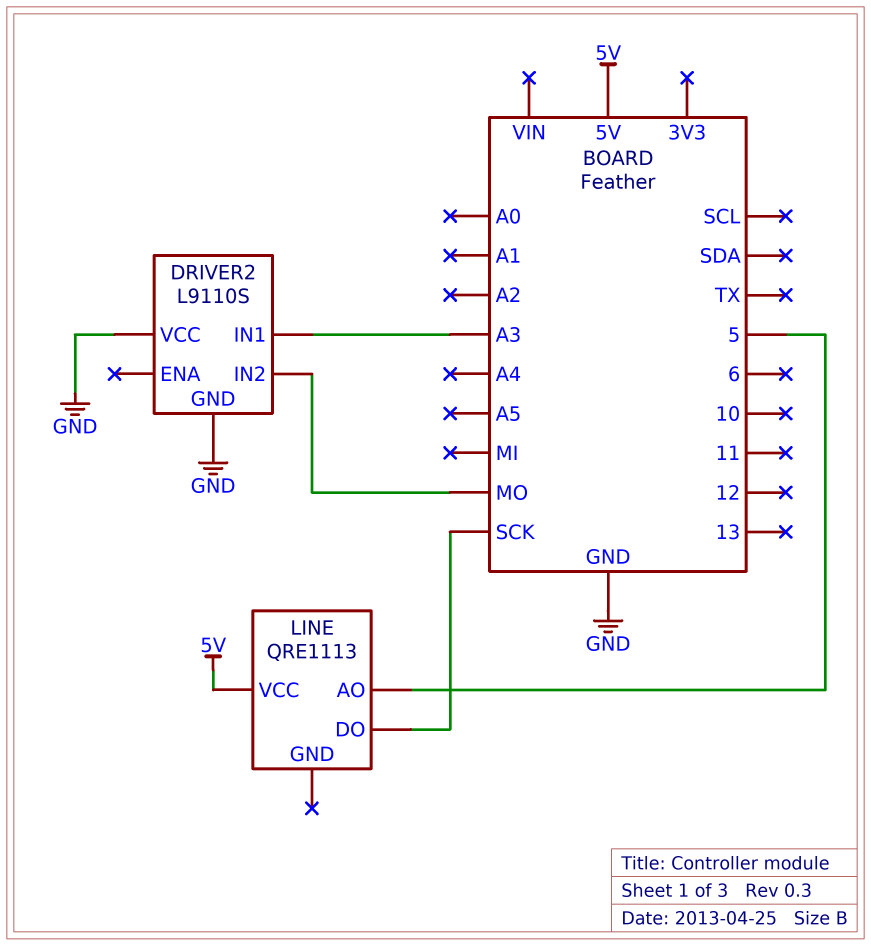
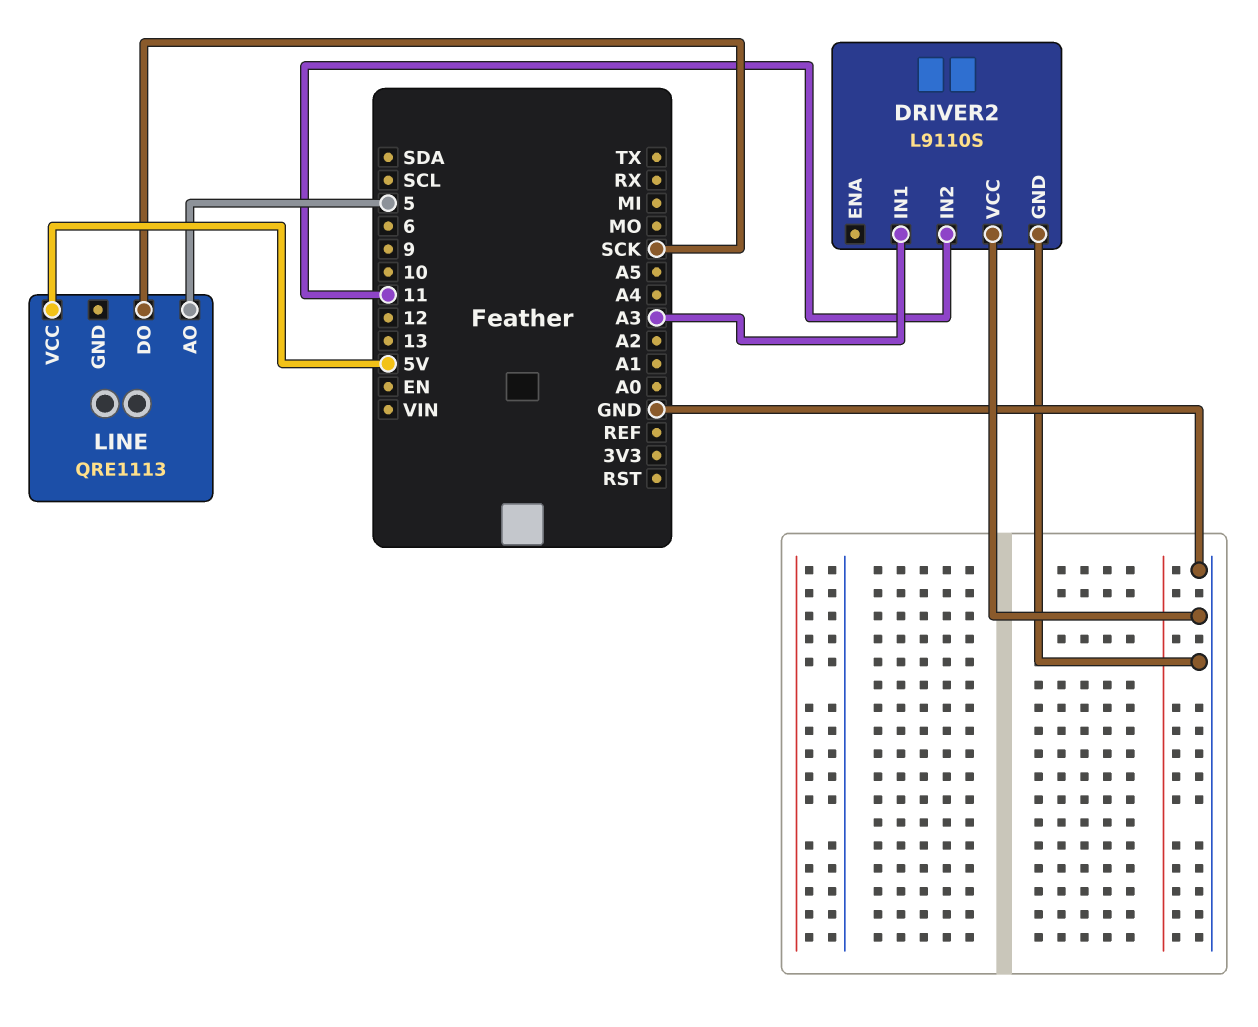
DRIVER2 pin IN2: MO -> 11

